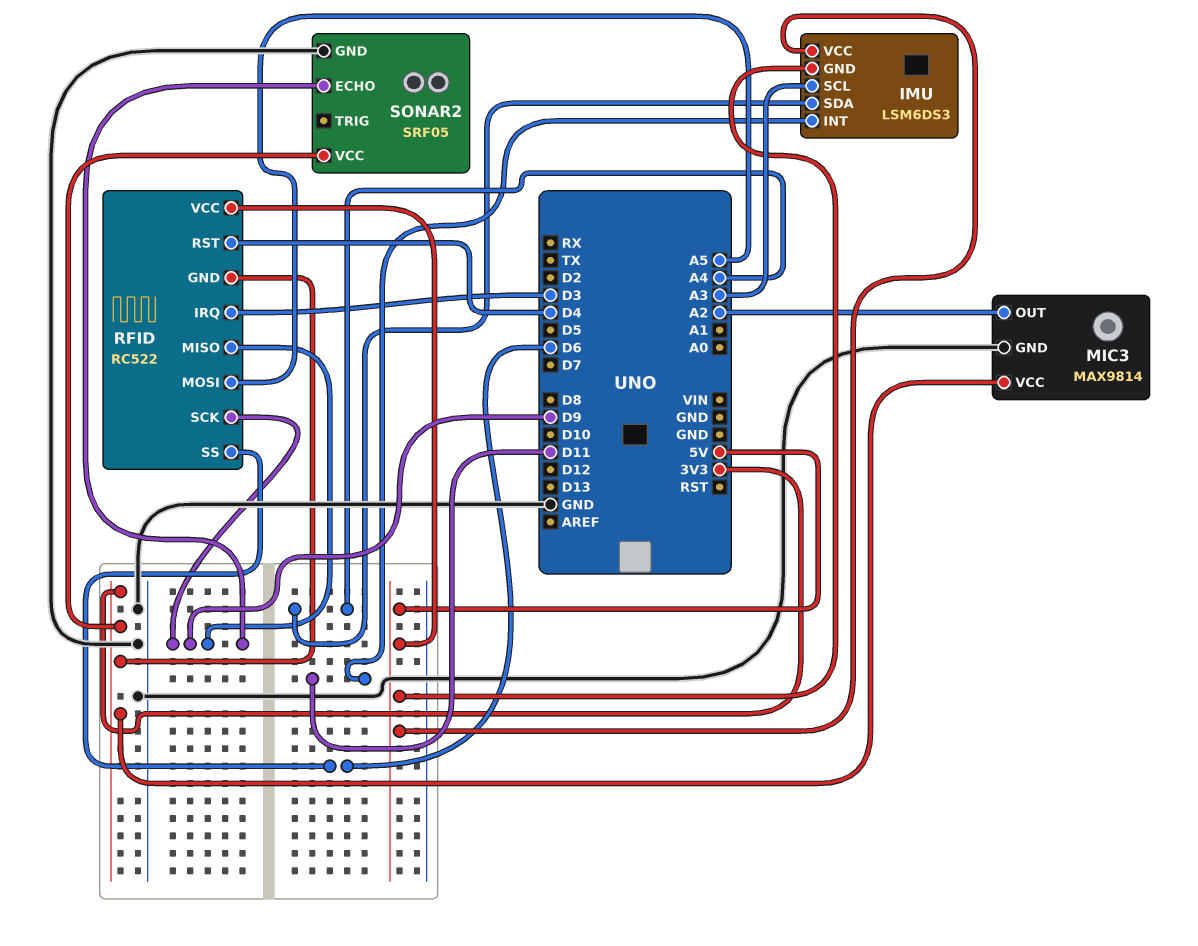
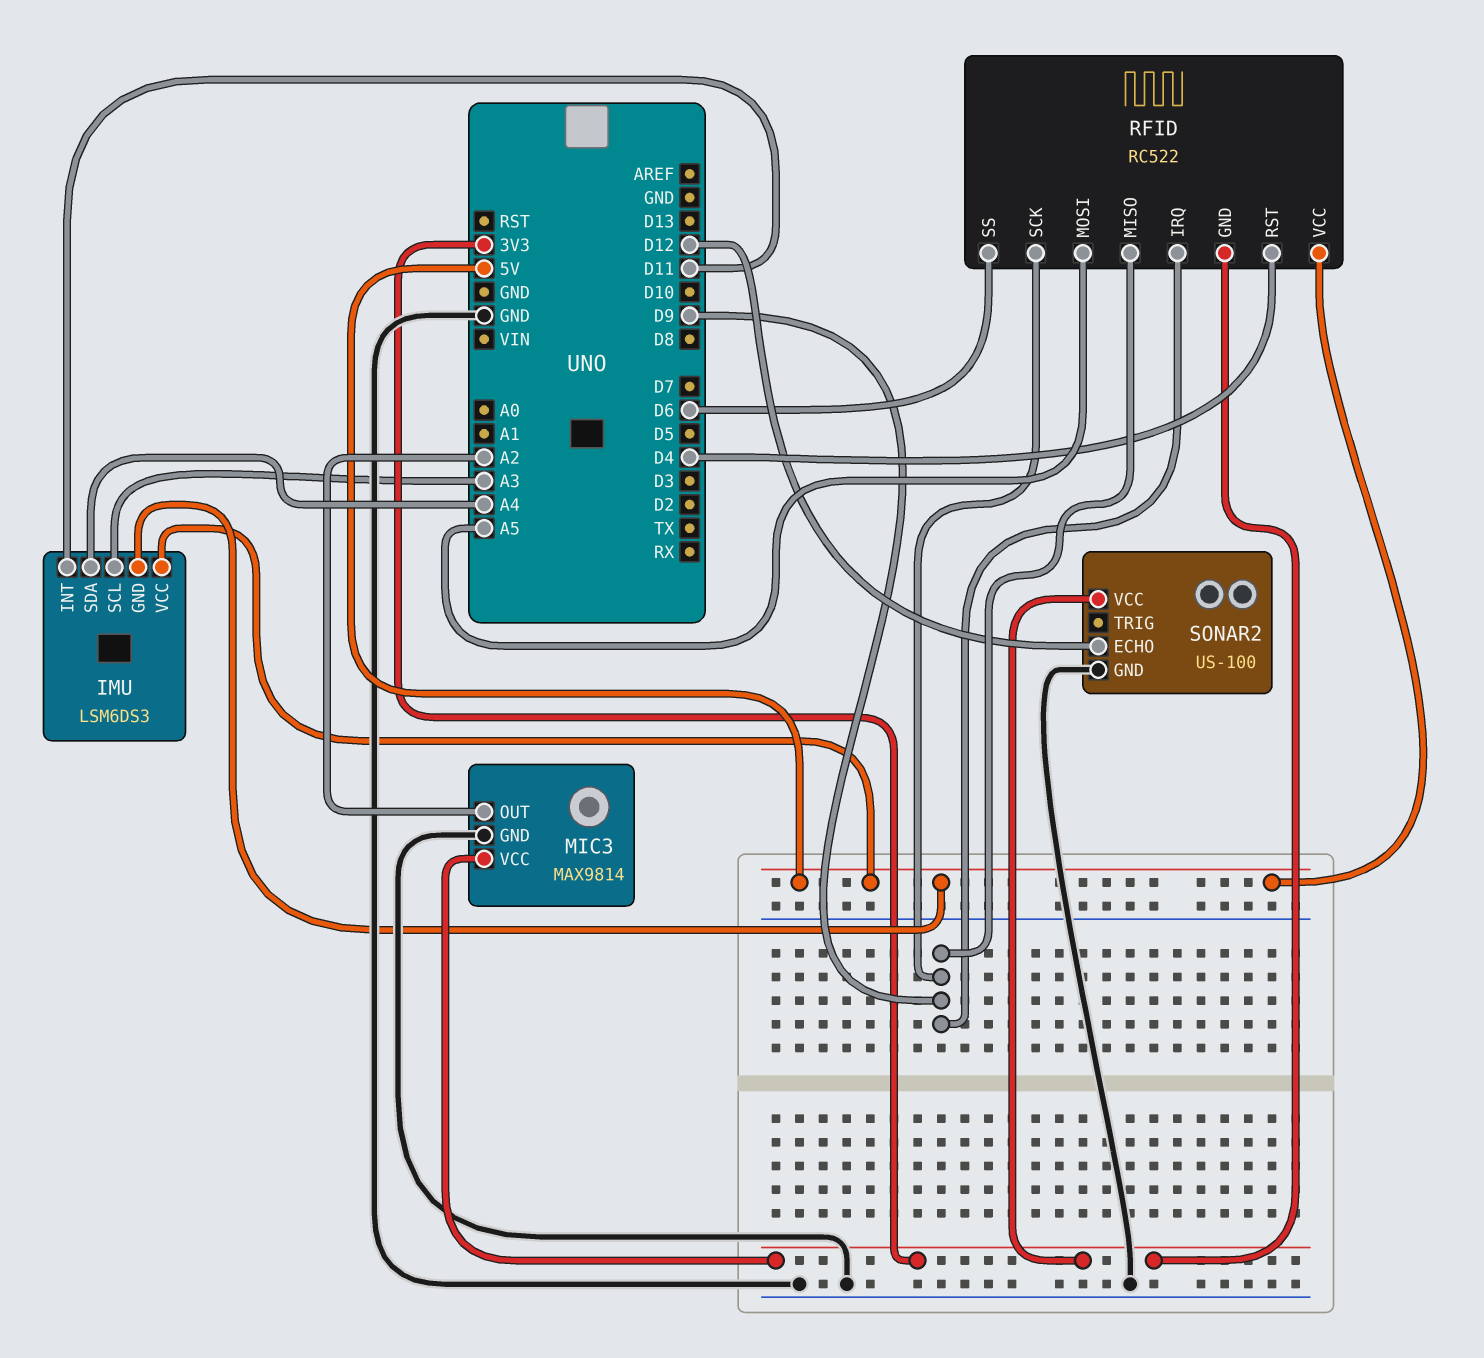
RFID pin IRQ: D3 -> D9
SONAR2: SRF05 -> US-100
SONAR2 pin ECHO: D9 -> D12

